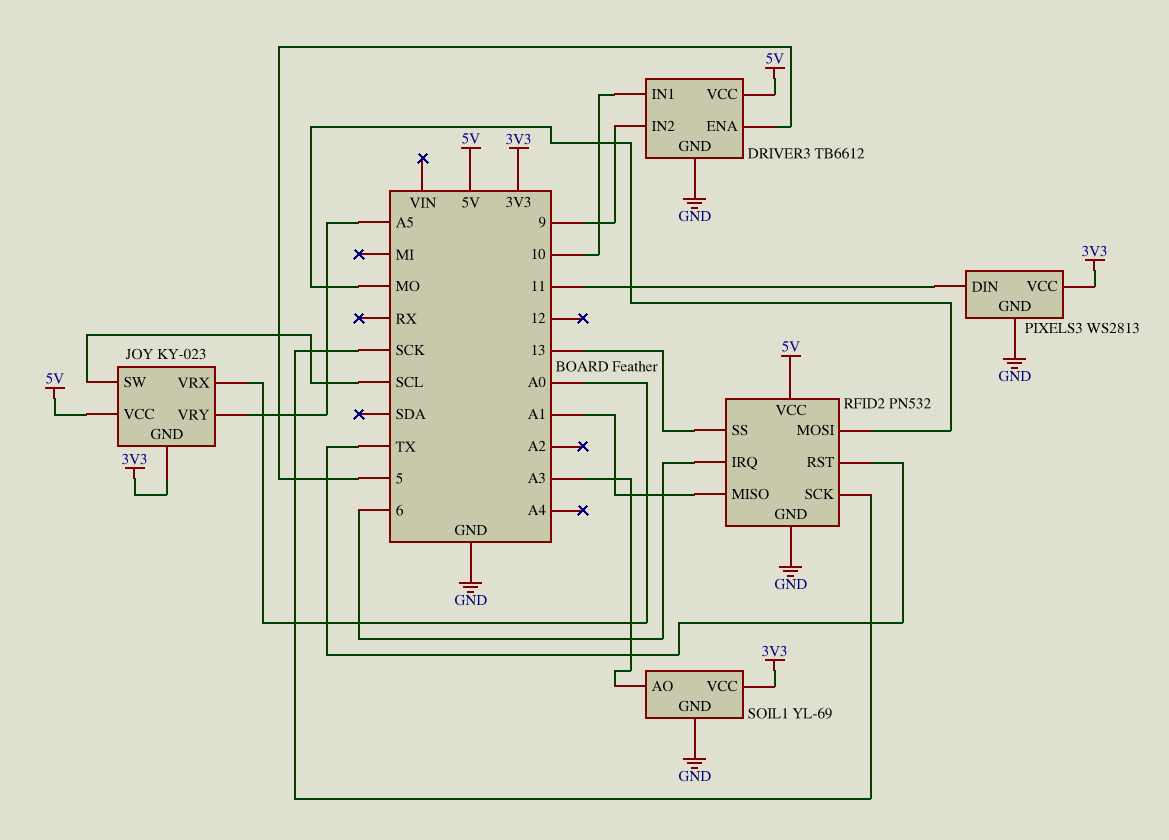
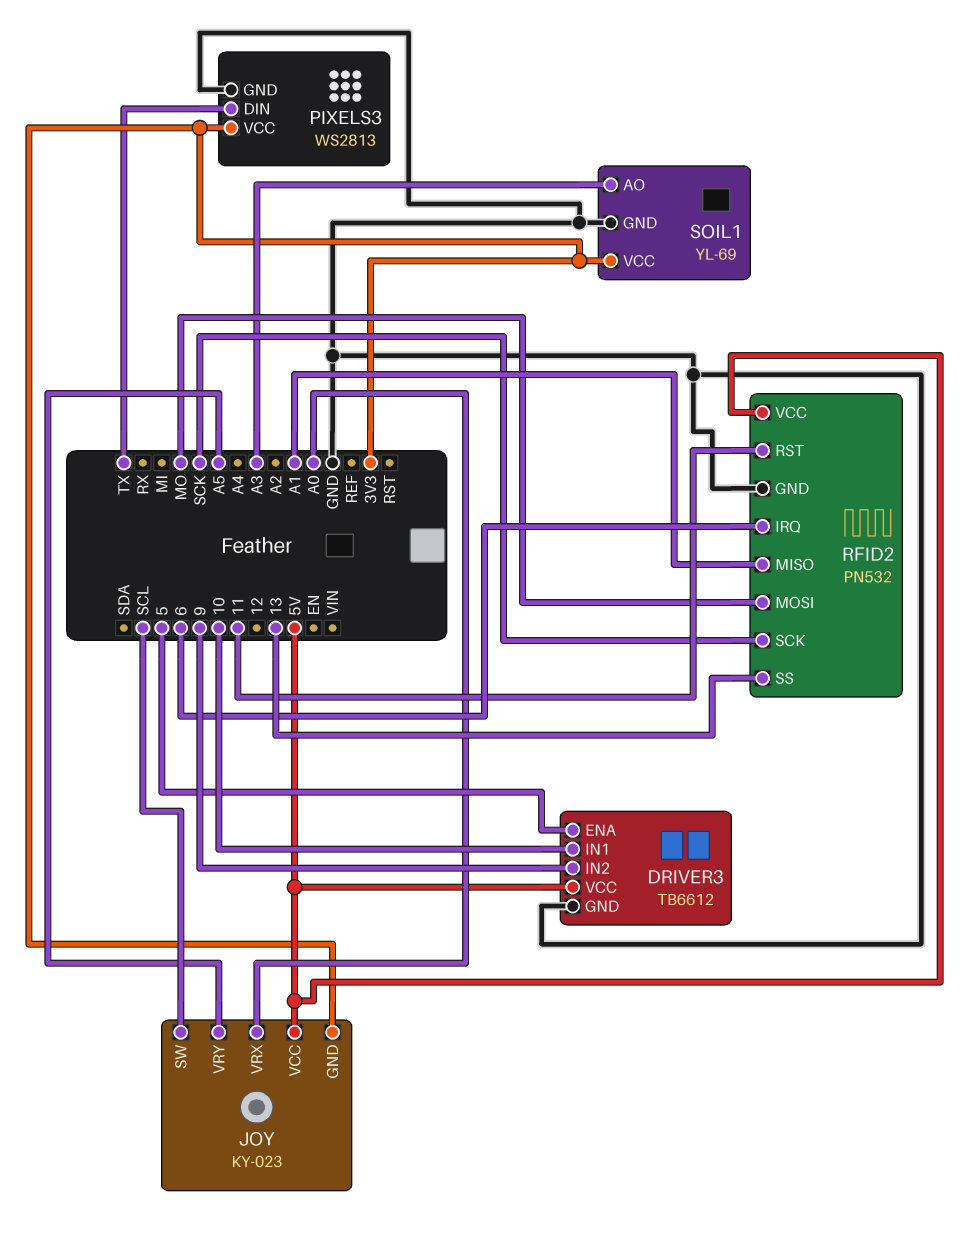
PIXELS3 pin DIN: 11 -> TX
RFID2 pin RST: TX -> 11

